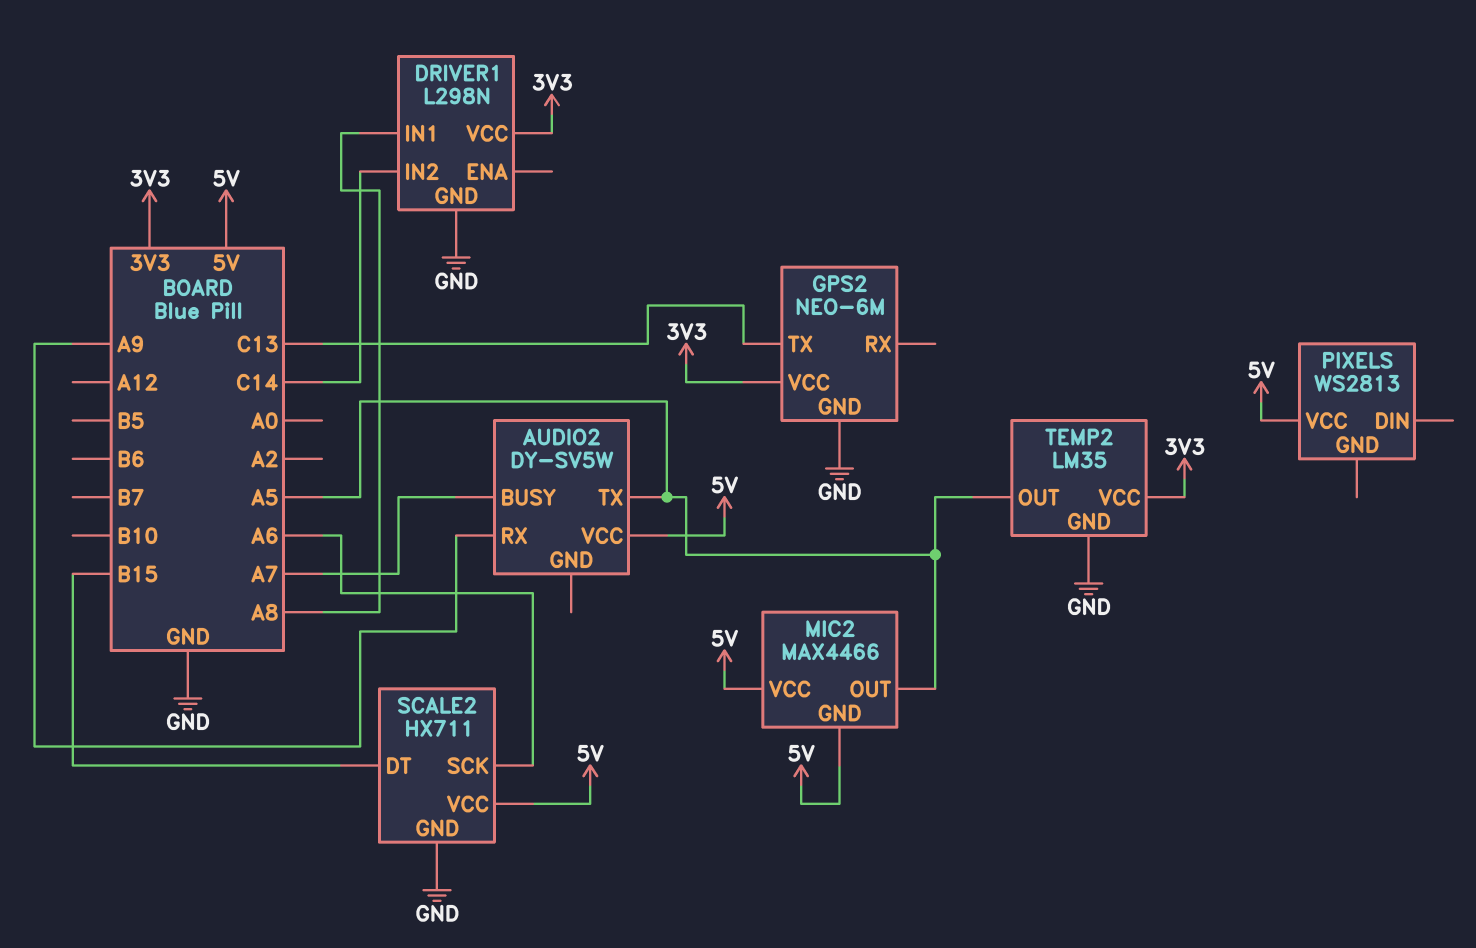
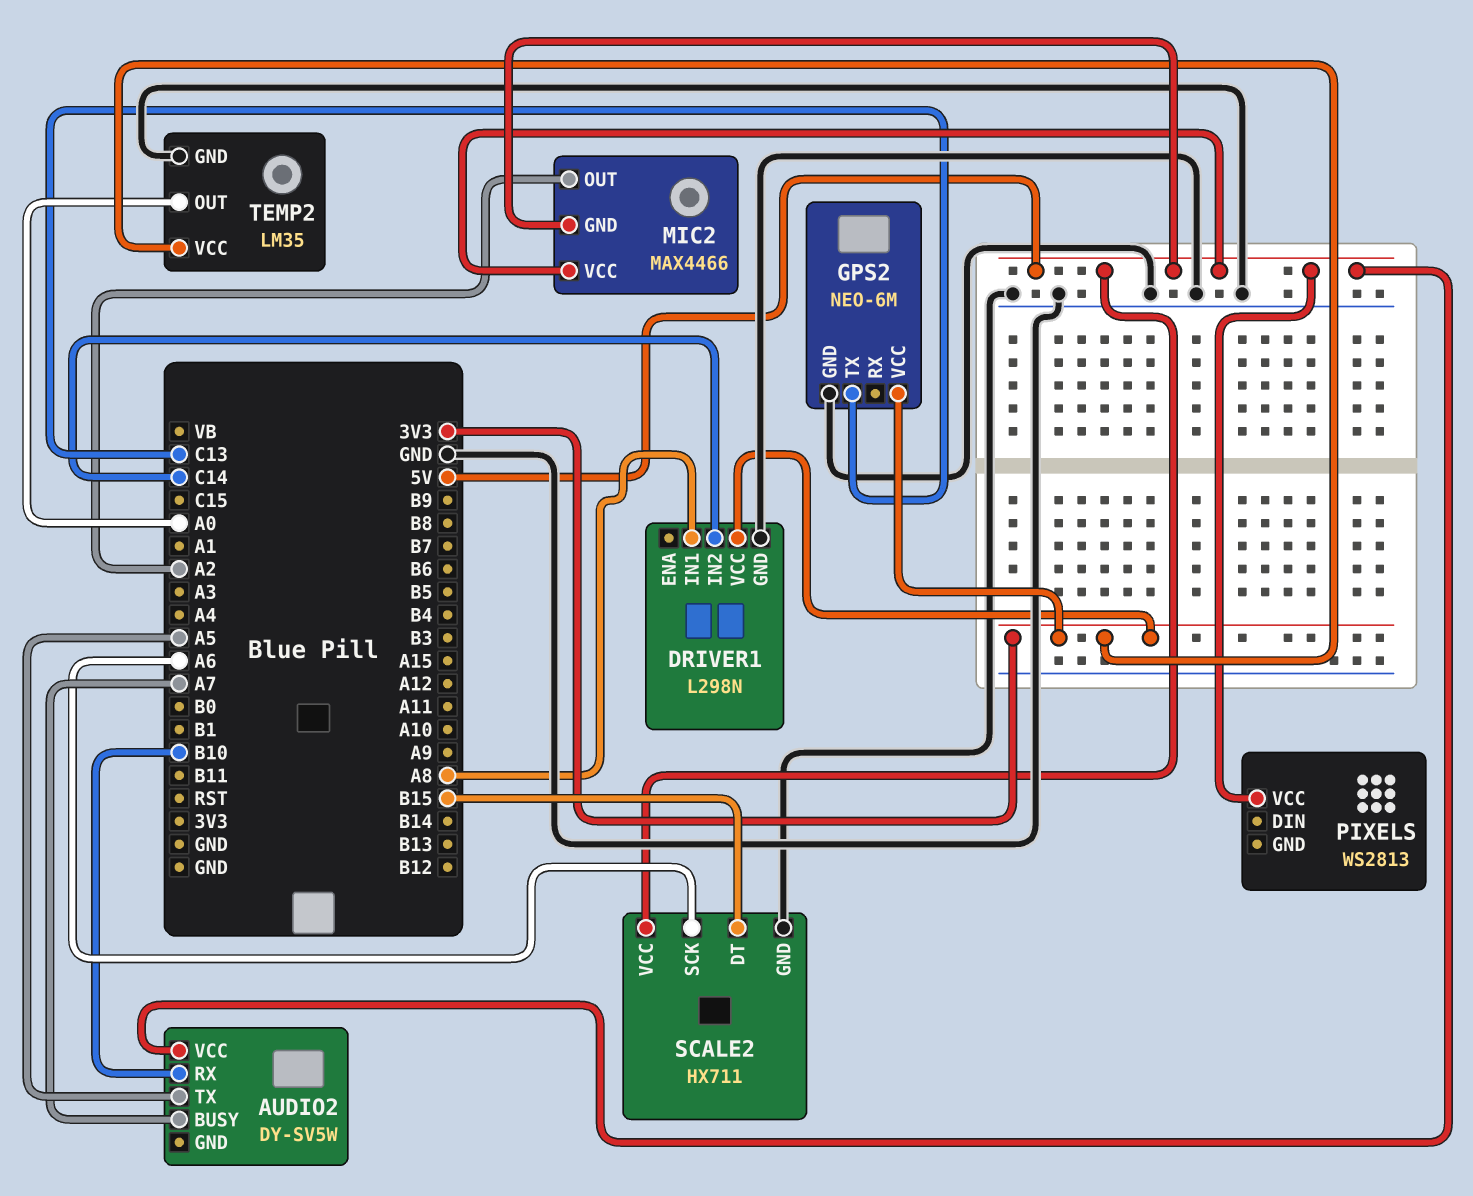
AUDIO2 pin RX: A9 -> B10
MIC2 pin OUT: A5 -> A2
TEMP2 pin OUT: A5 -> A0

